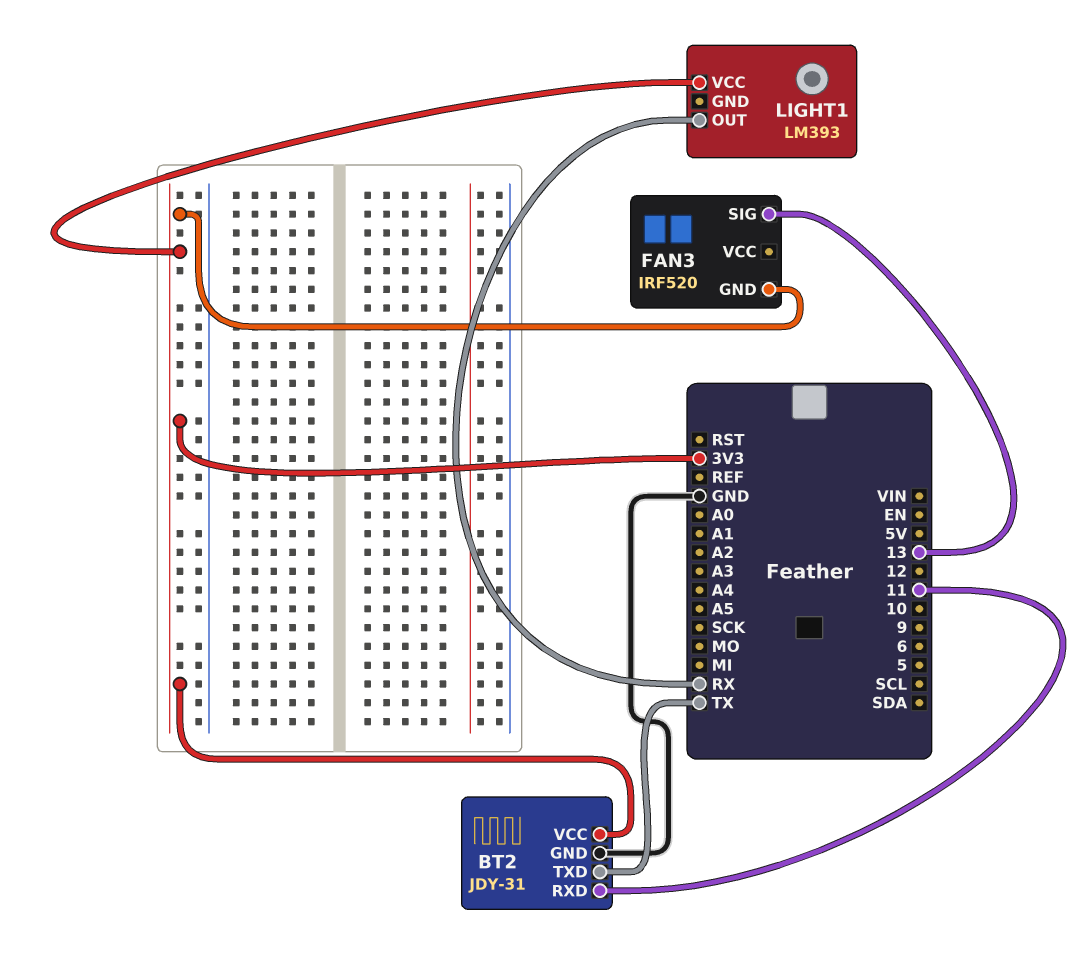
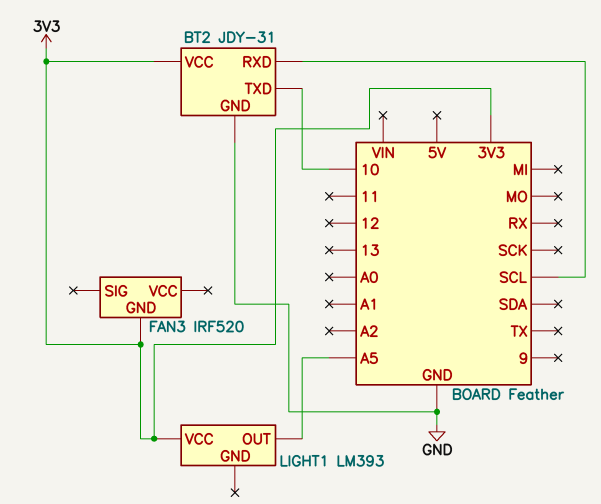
BT2 pin RXD: 11 -> SCL
BT2 pin TXD: TX -> 10
FAN3 pin SIG: 13 -> none
LIGHT1 pin OUT: RX -> A5

